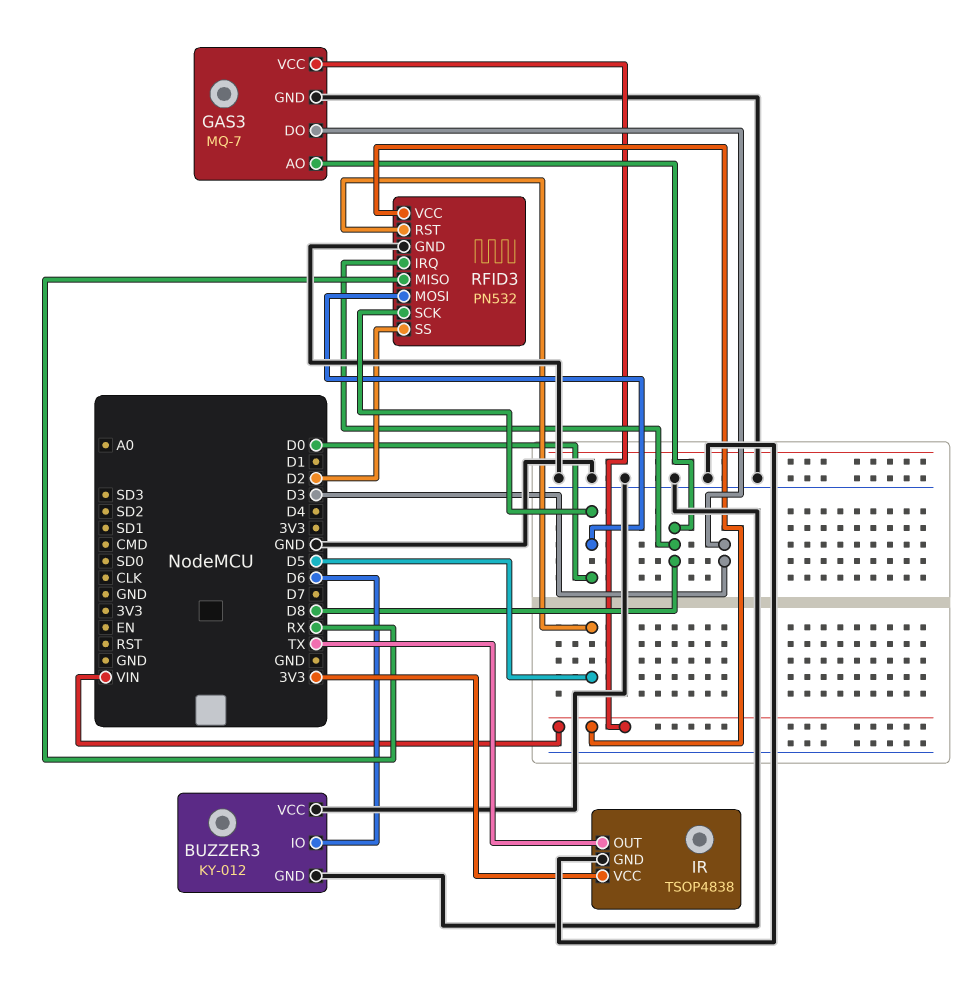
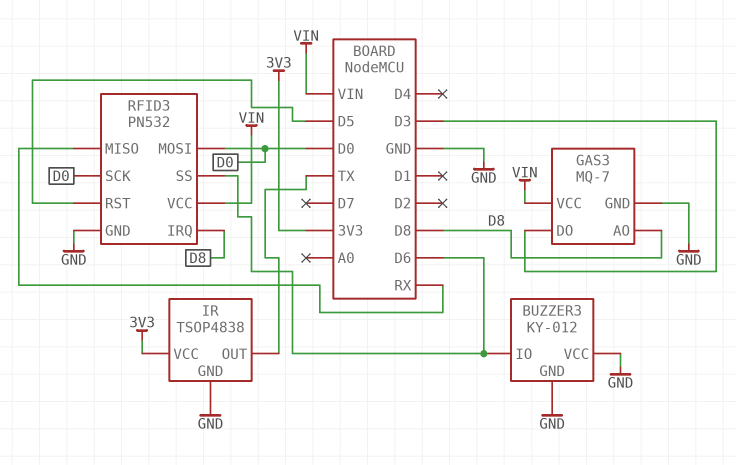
RFID3 pin SS: D2 -> D6

